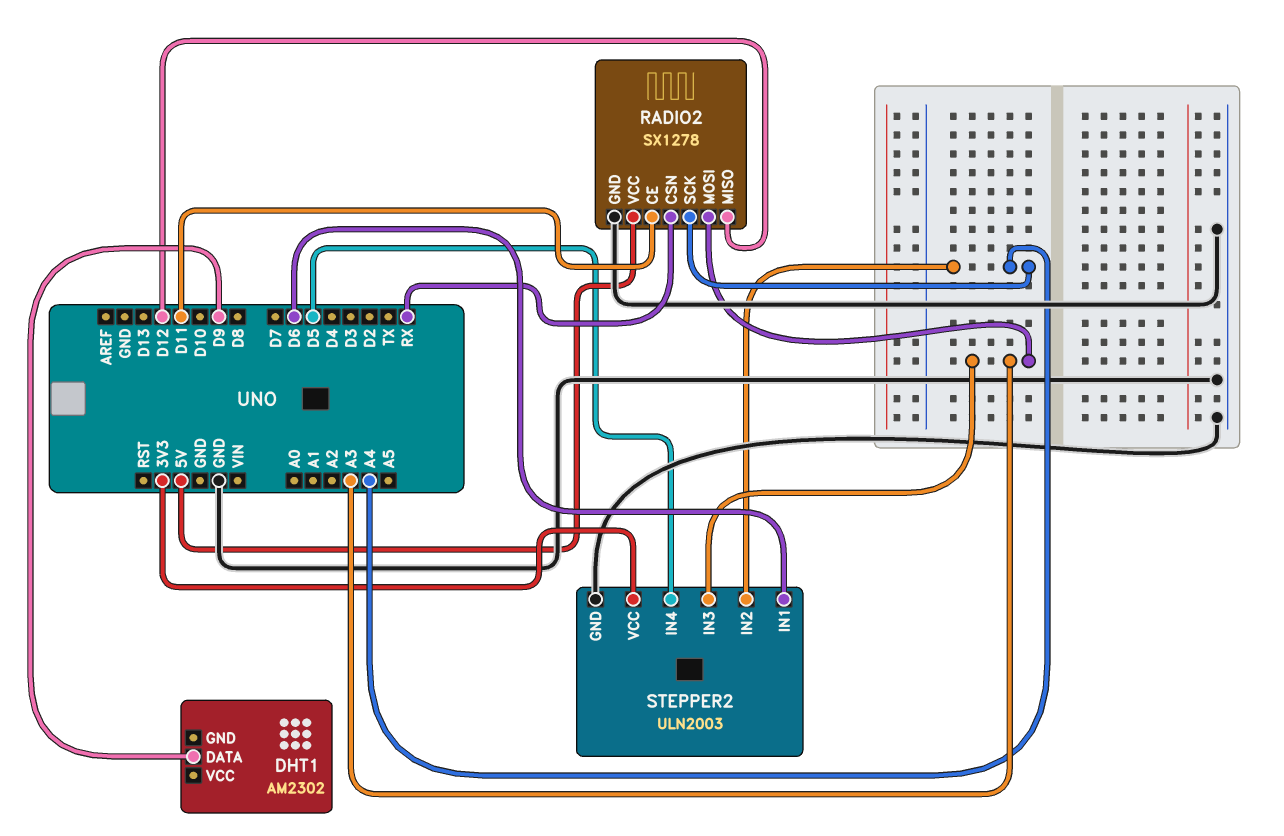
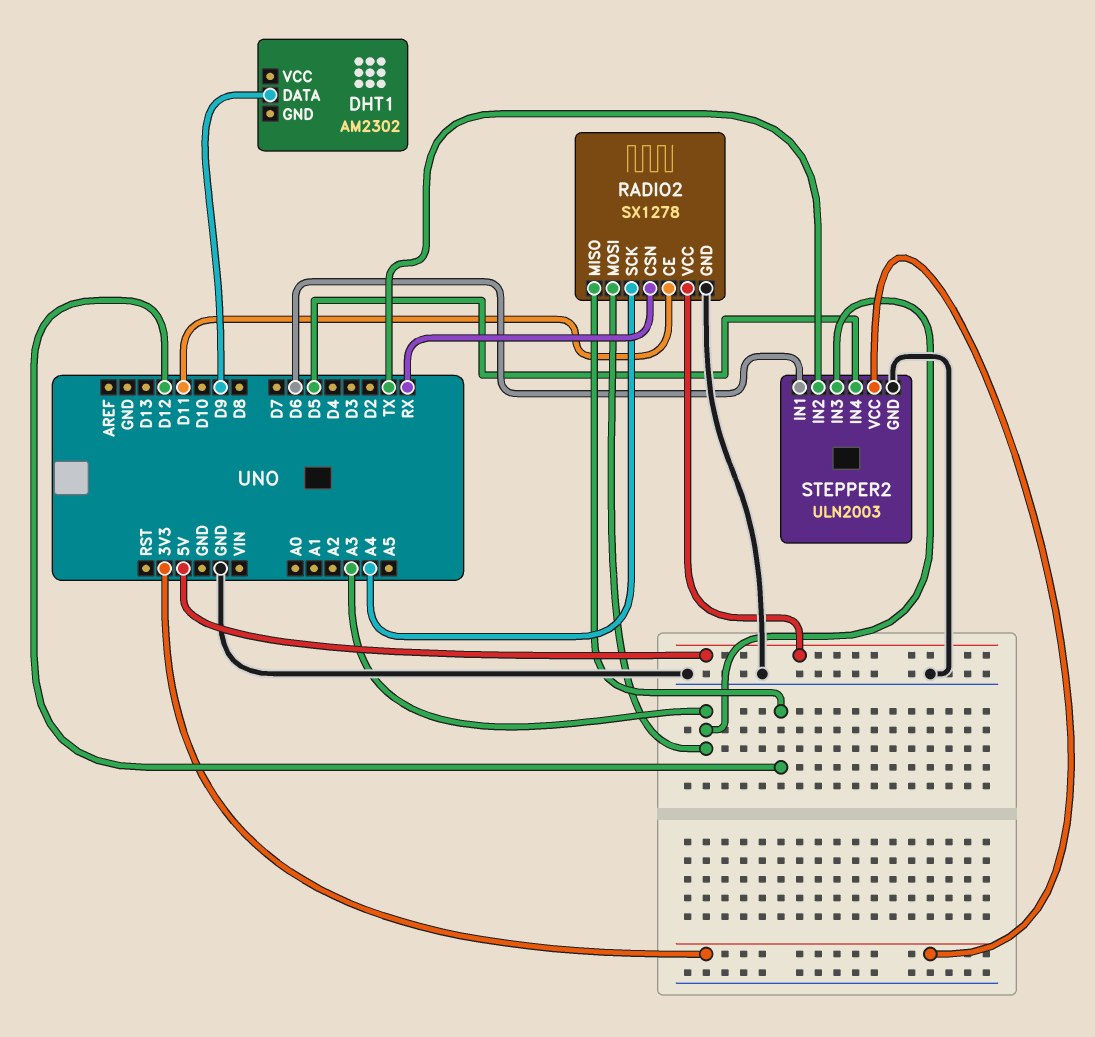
STEPPER2 pin IN2: A4 -> TX

